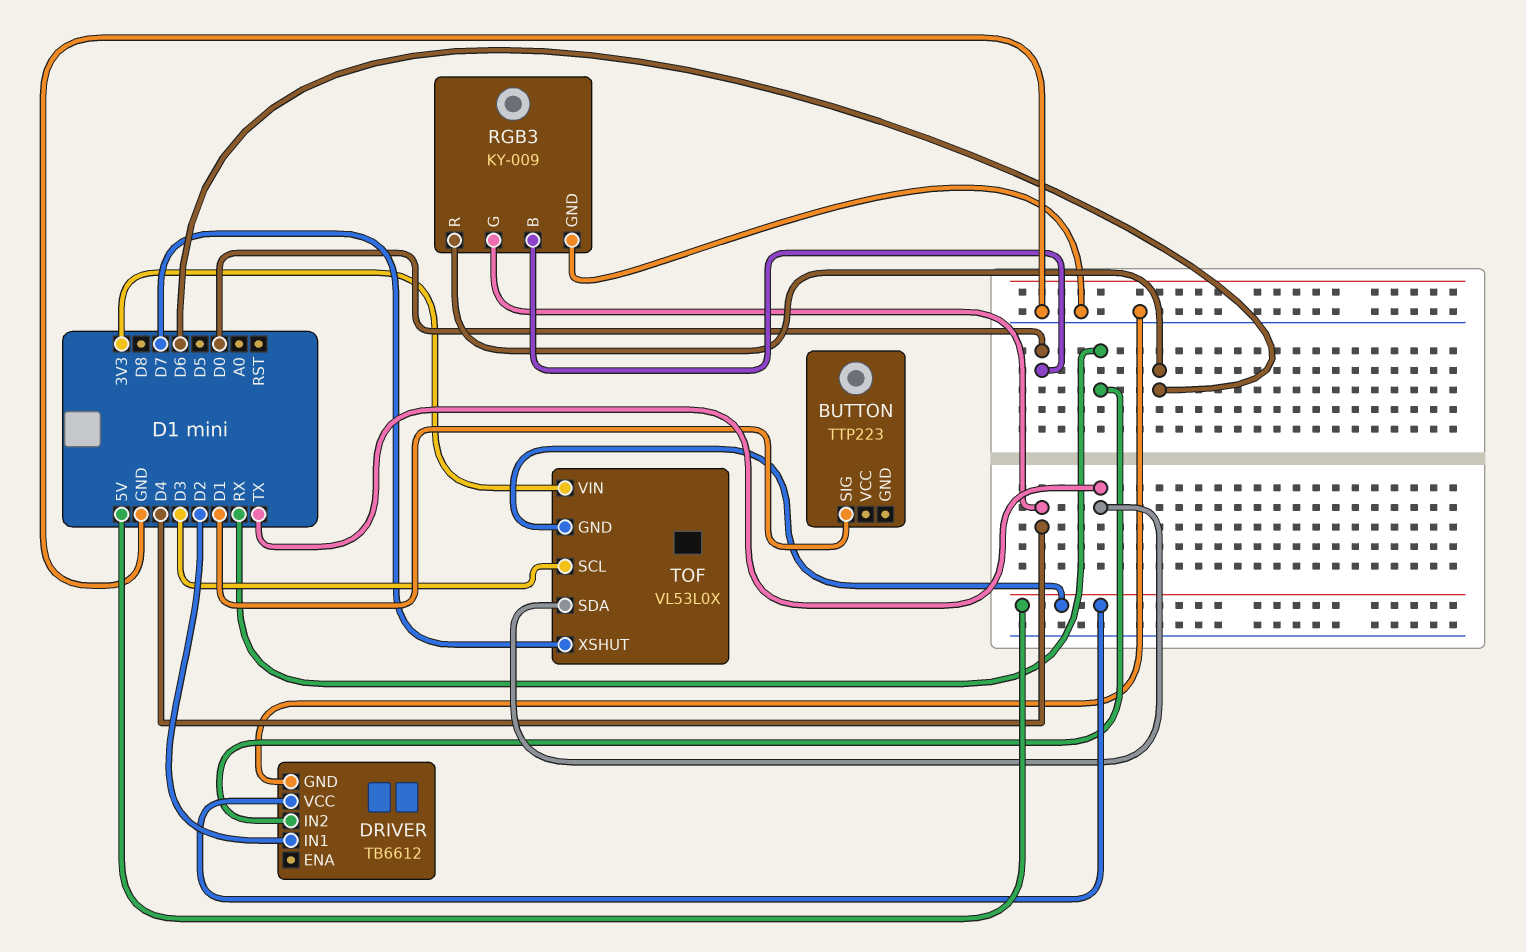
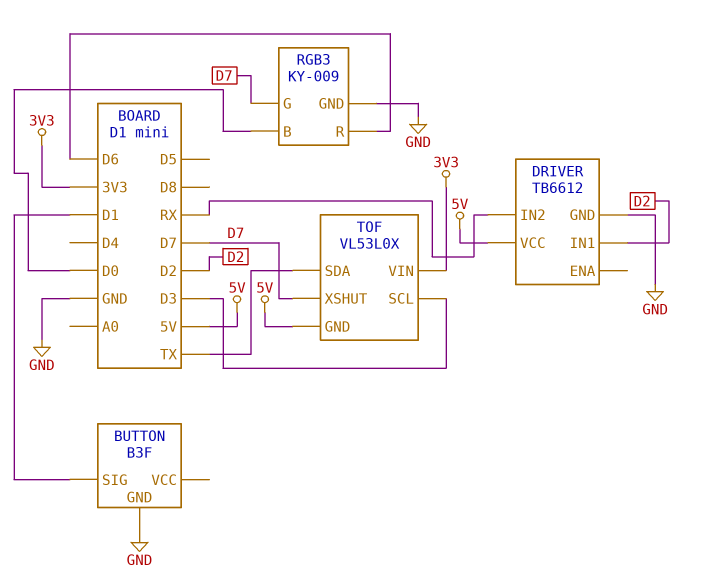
BUTTON: TTP223 -> B3F
BUTTON pin GND: none -> GND
RGB3 pin G: D4 -> D7

